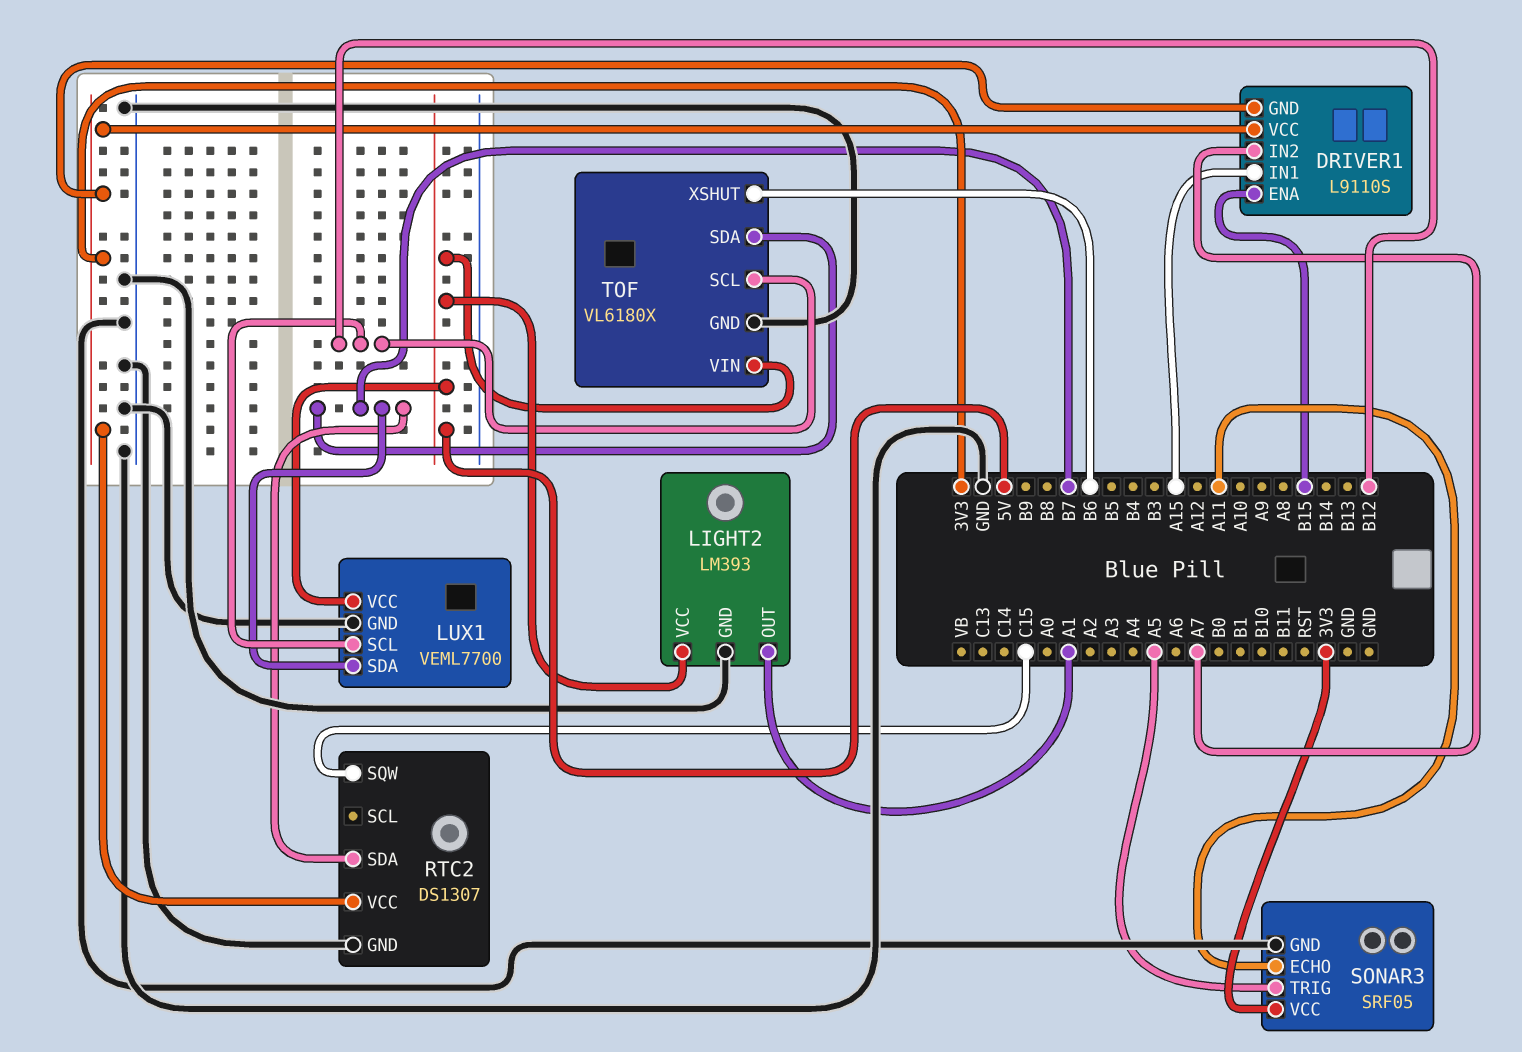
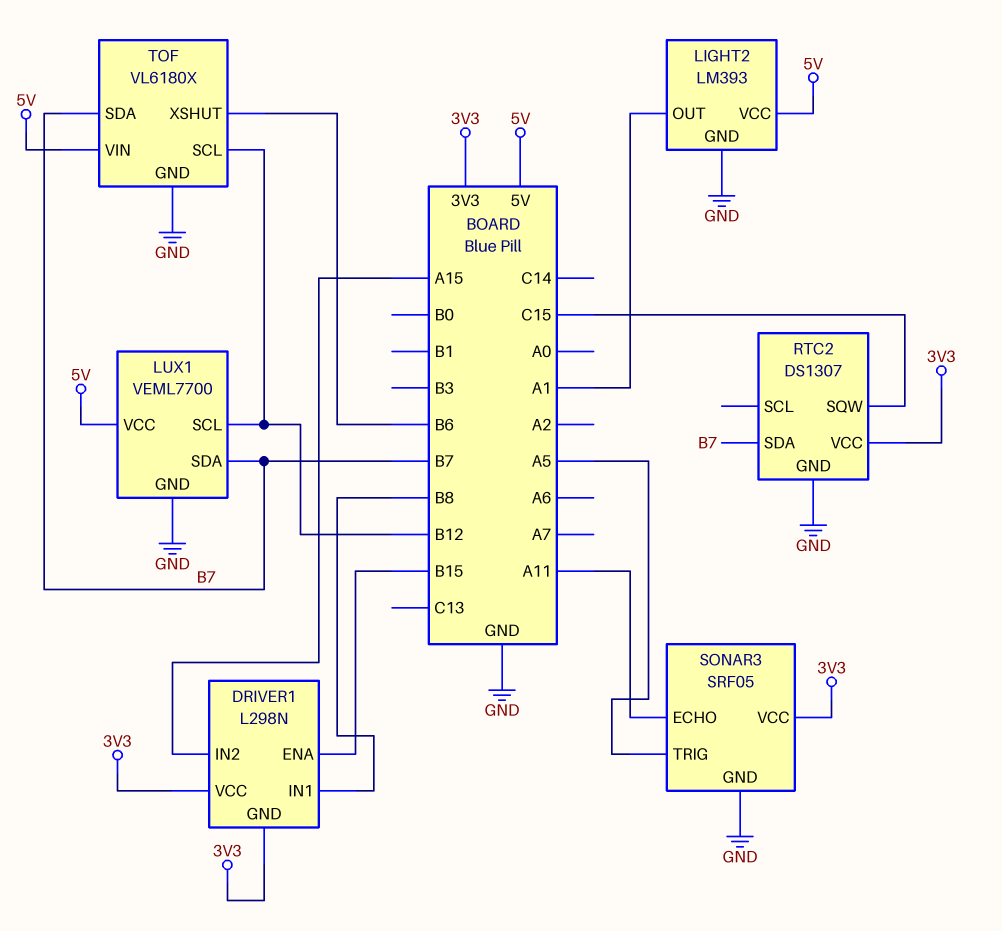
DRIVER1: L9110S -> L298N
DRIVER1 pin IN1: A15 -> B8
DRIVER1 pin IN2: A7 -> A15

